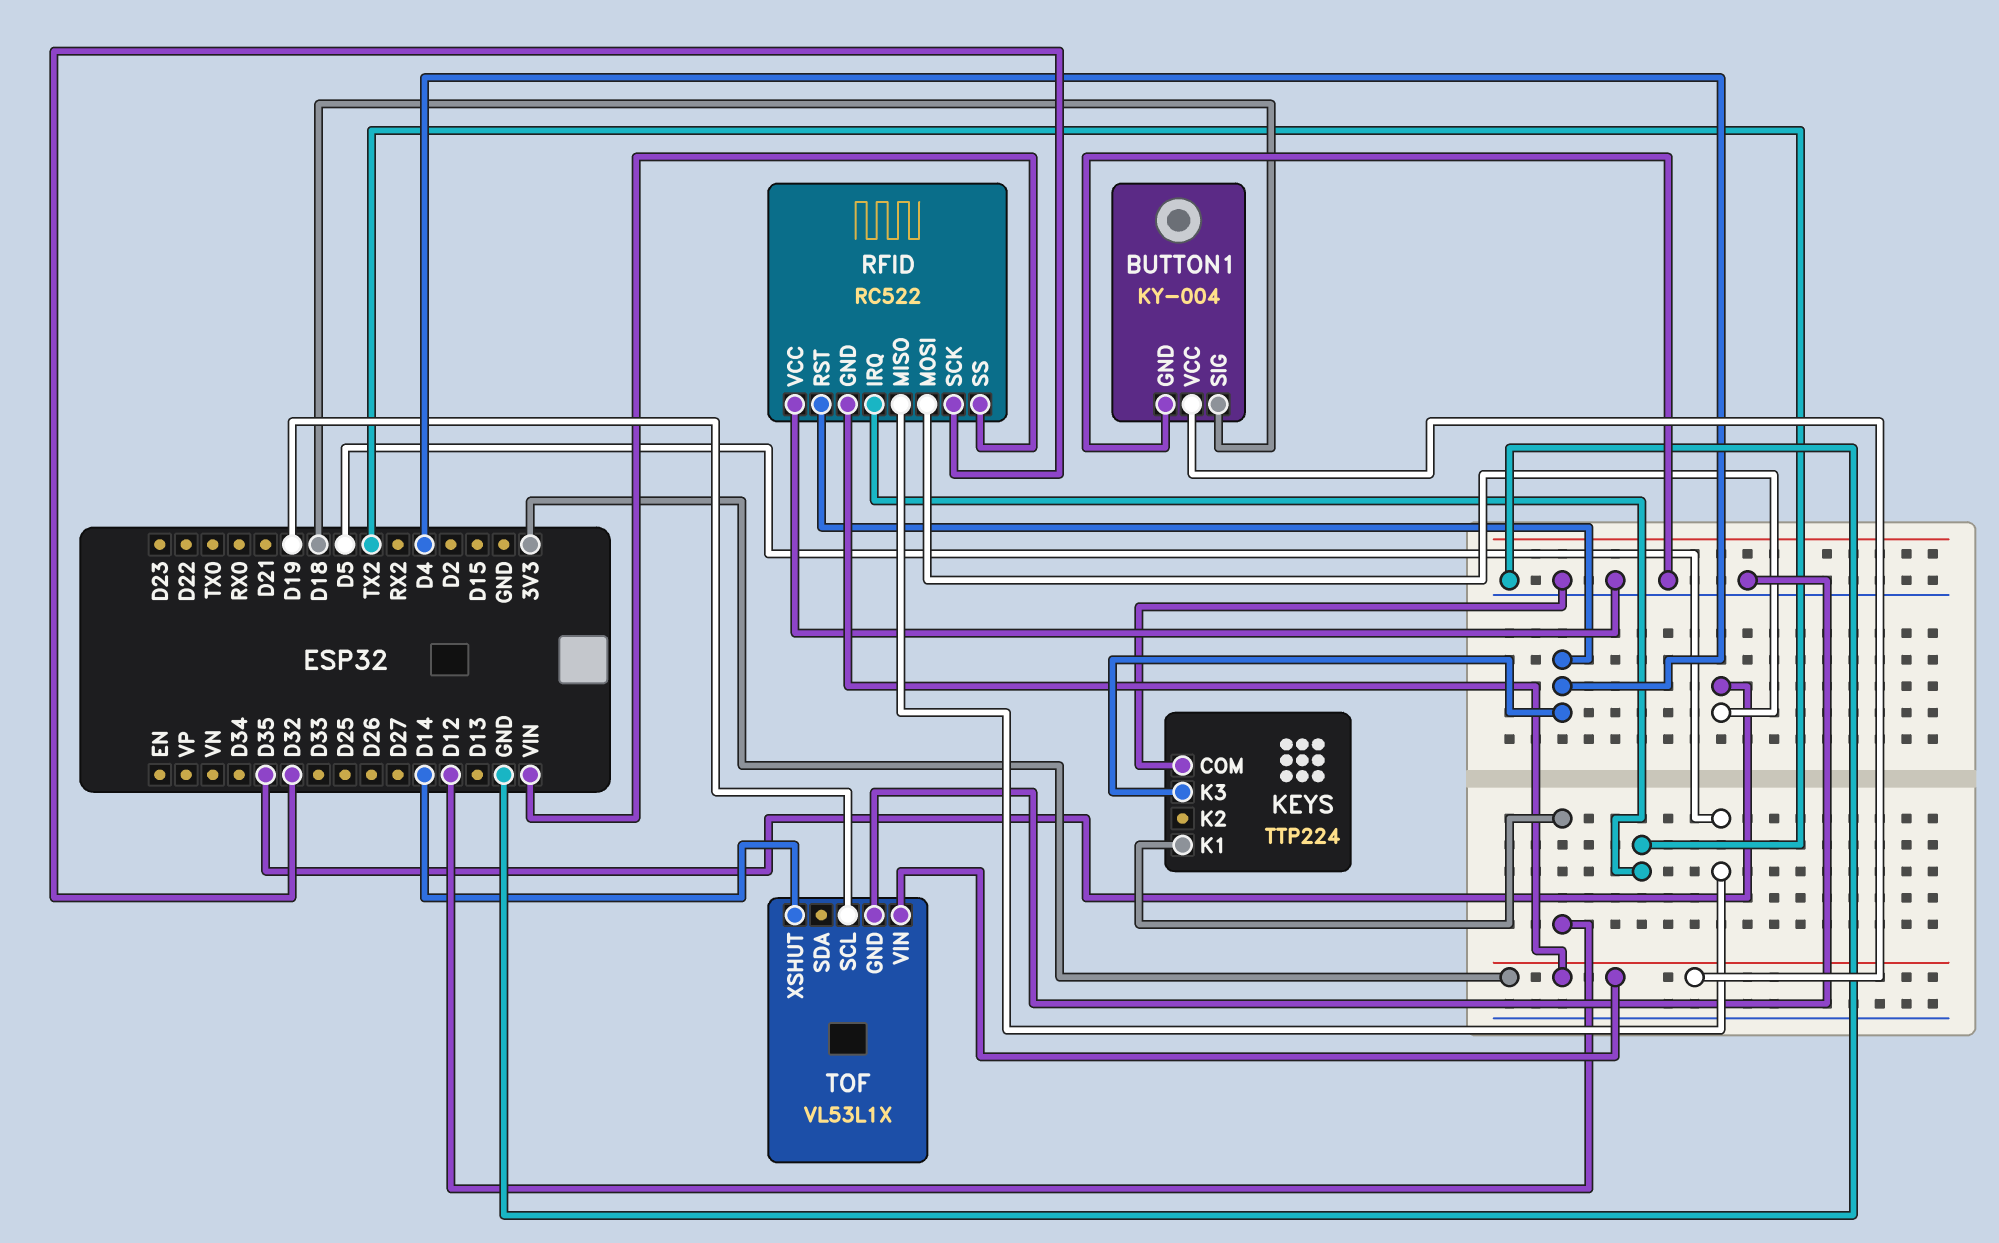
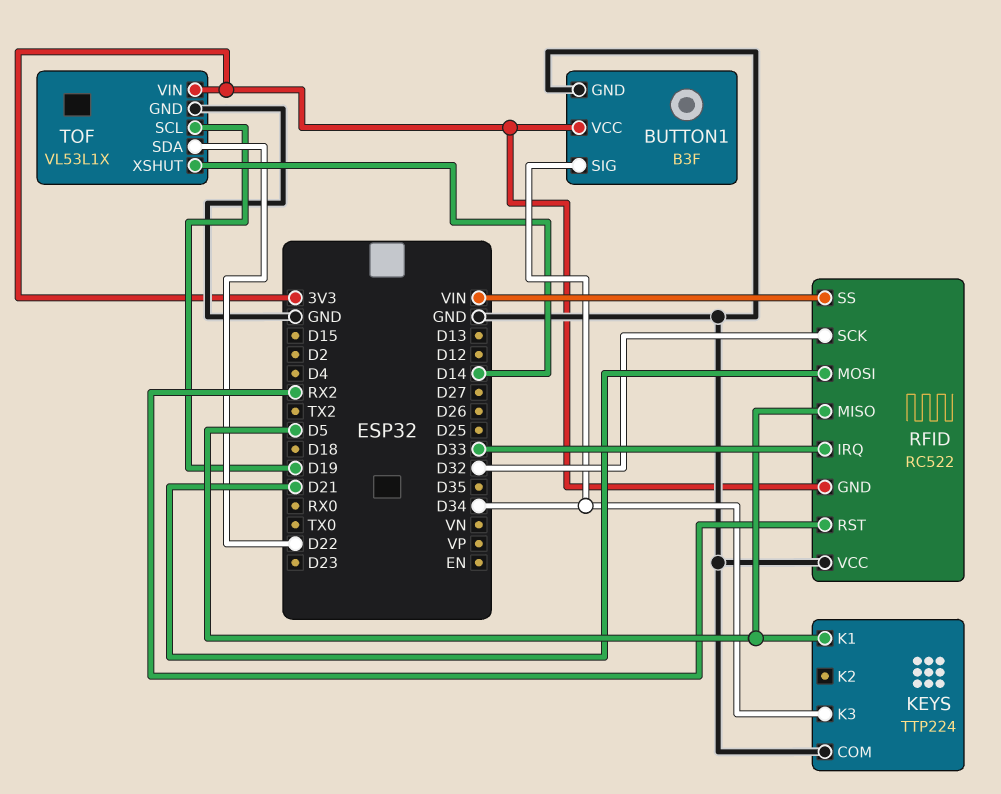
BUTTON1: KY-004 -> B3F
BUTTON1 pin SIG: D18 -> D34
KEYS pin K1: D12 -> D5
KEYS pin K3: D4 -> D34
RFID pin IRQ: TX2 -> D33
RFID pin MOSI: D35 -> D21
RFID pin RST: D4 -> RX2
TOF pin SDA: none -> D22

